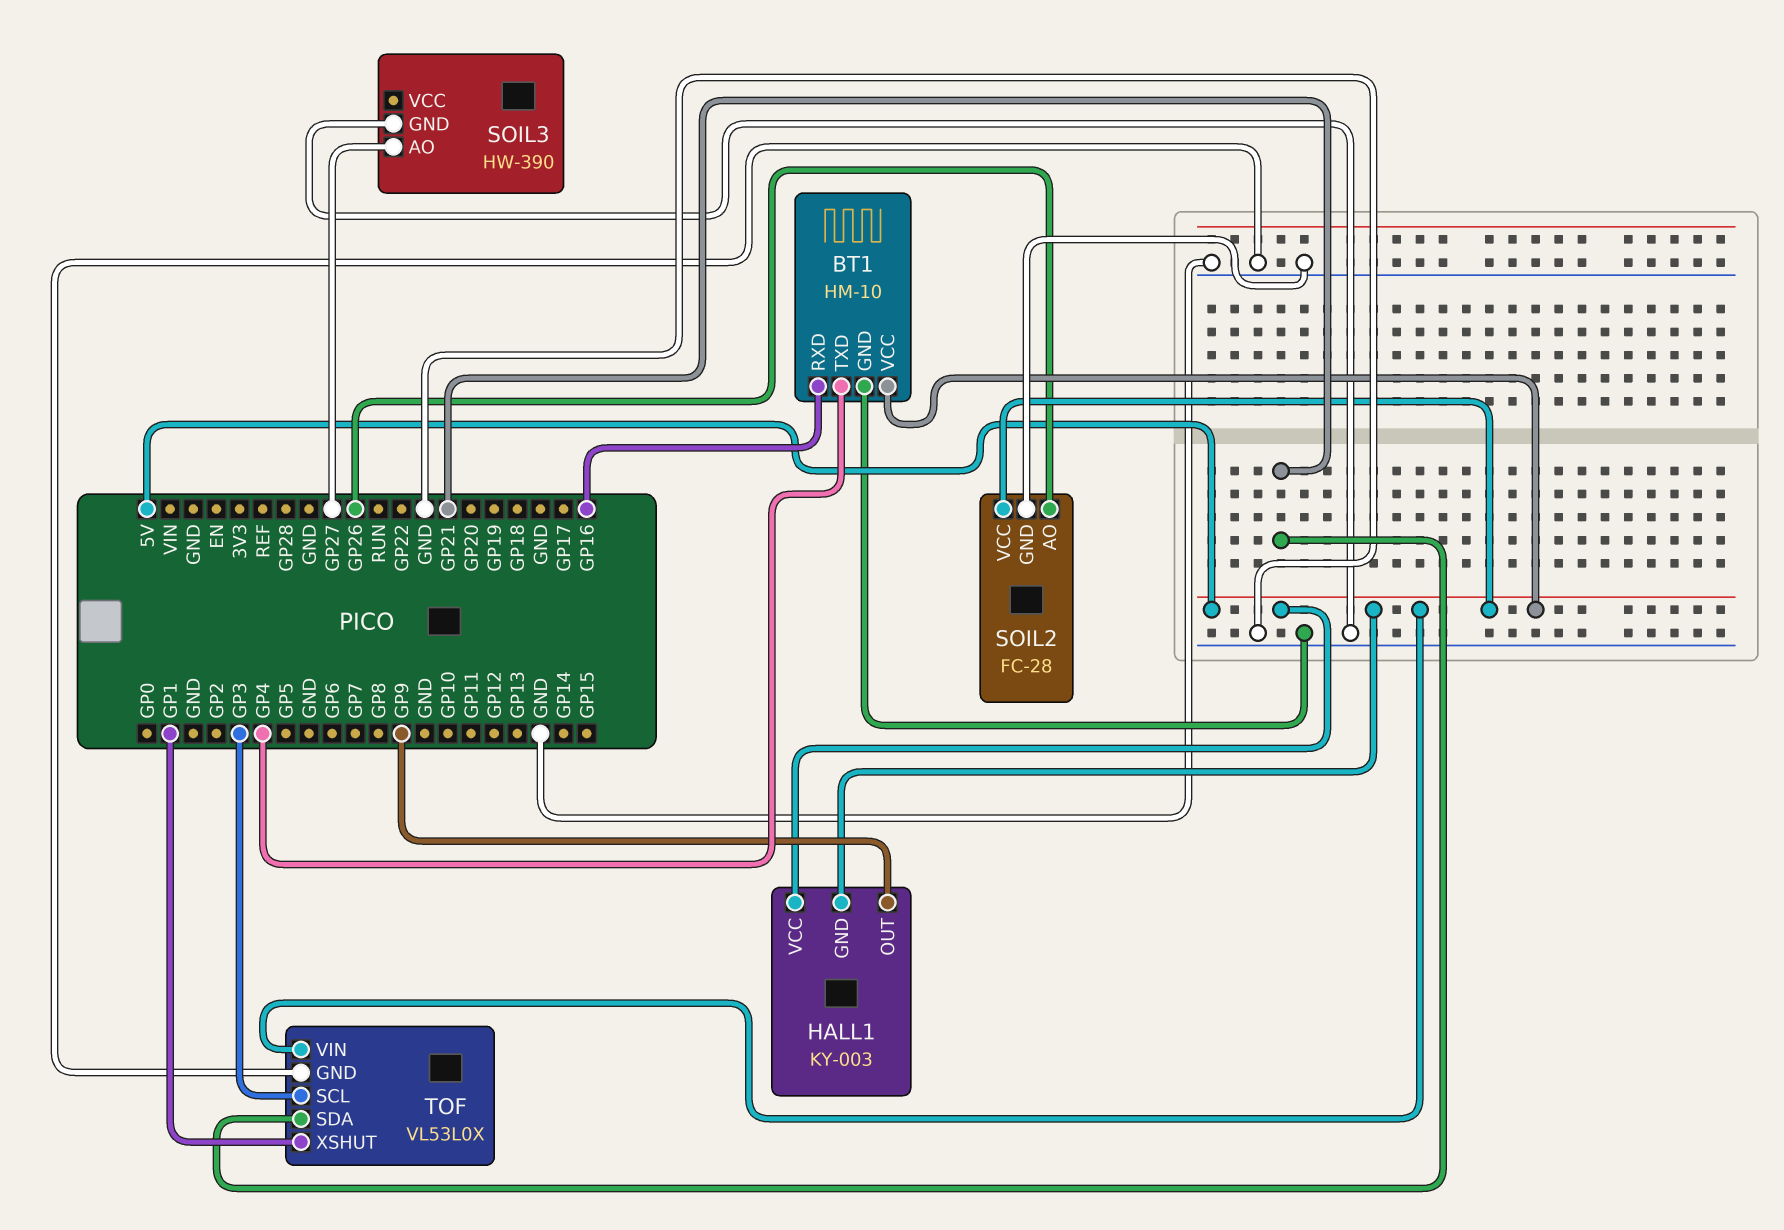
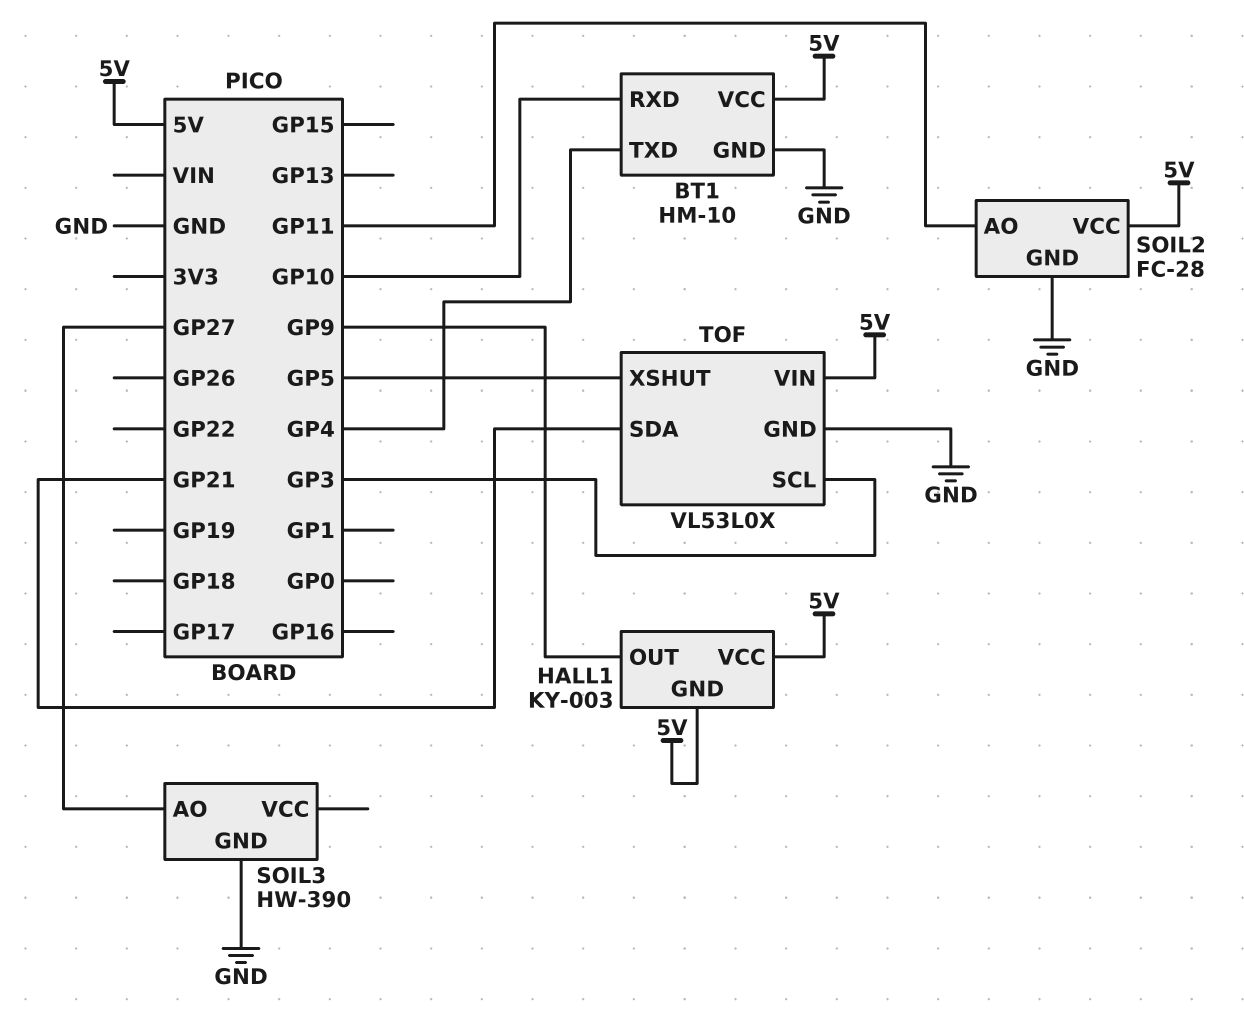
BT1 pin RXD: GP16 -> GP10
SOIL2 pin AO: GP26 -> GP11
TOF pin XSHUT: GP1 -> GP5

